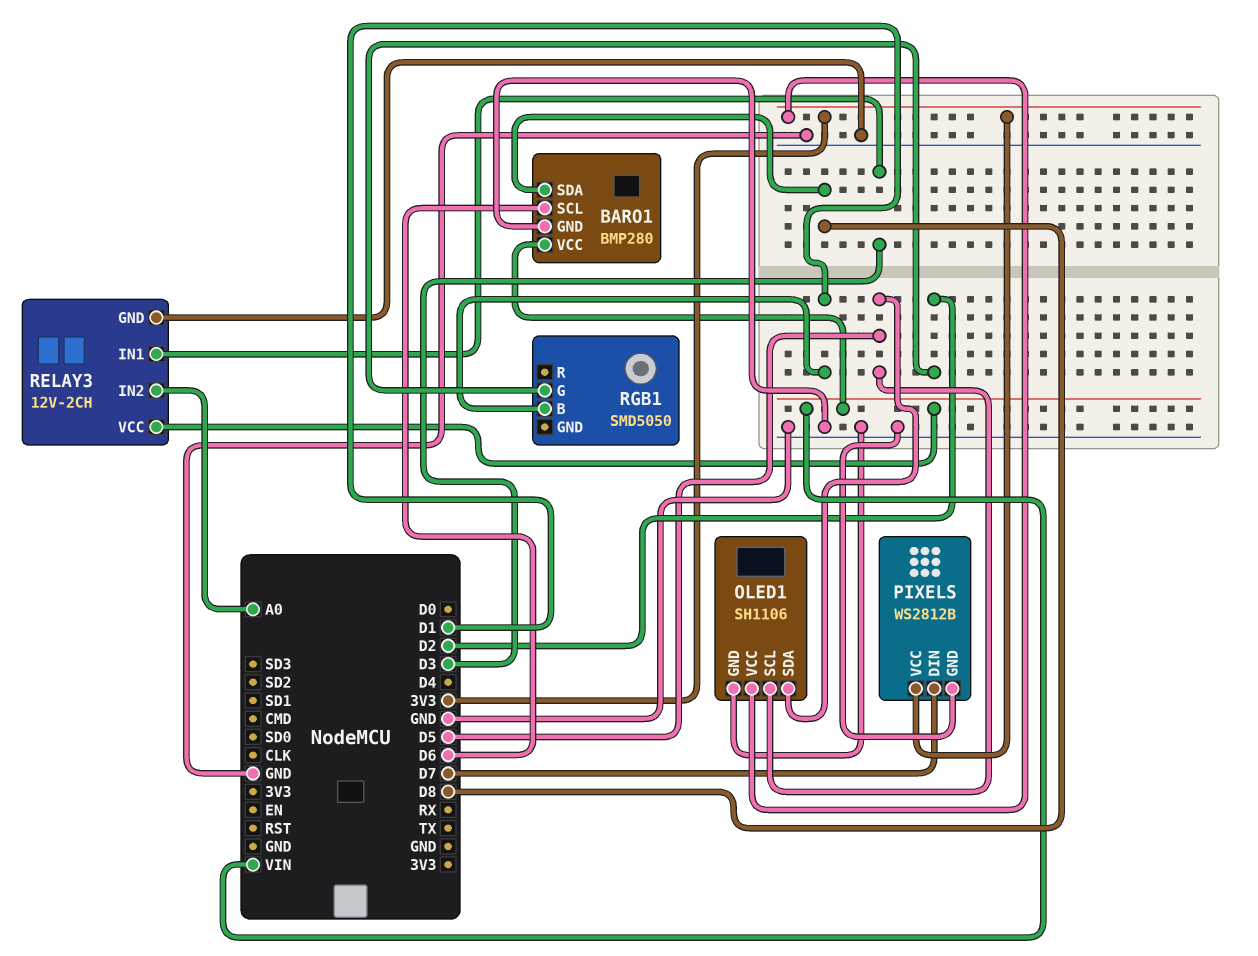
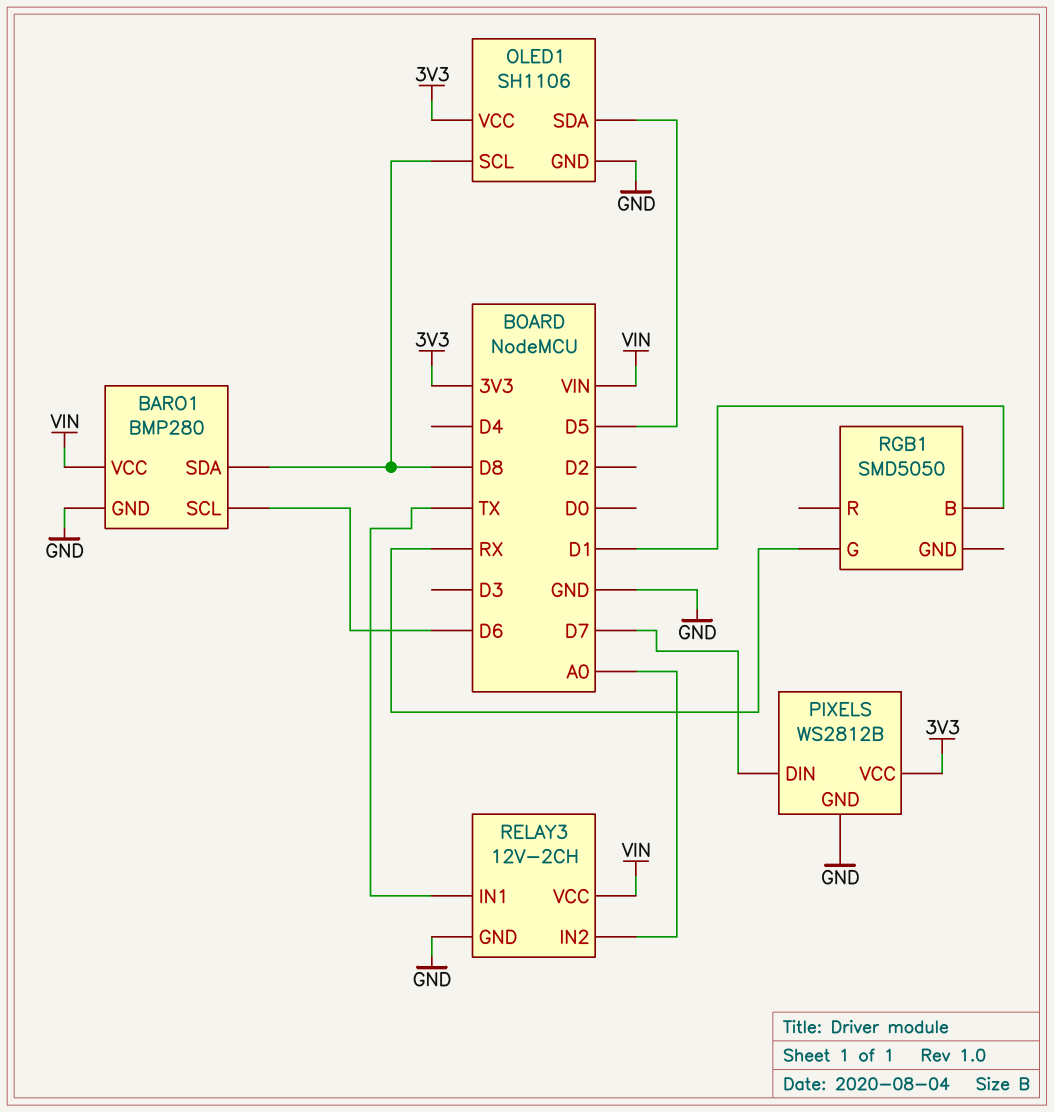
OLED1 pin SCL: D5 -> D8
RELAY3 pin IN1: D3 -> TX
RGB1 pin G: D2 -> RX

